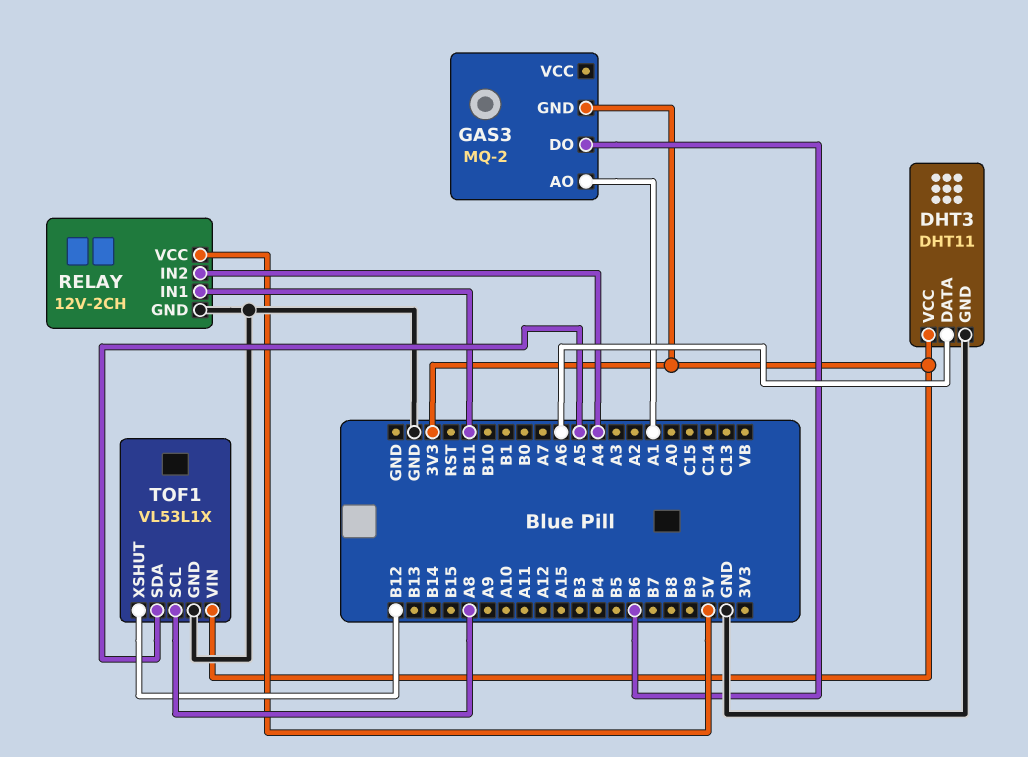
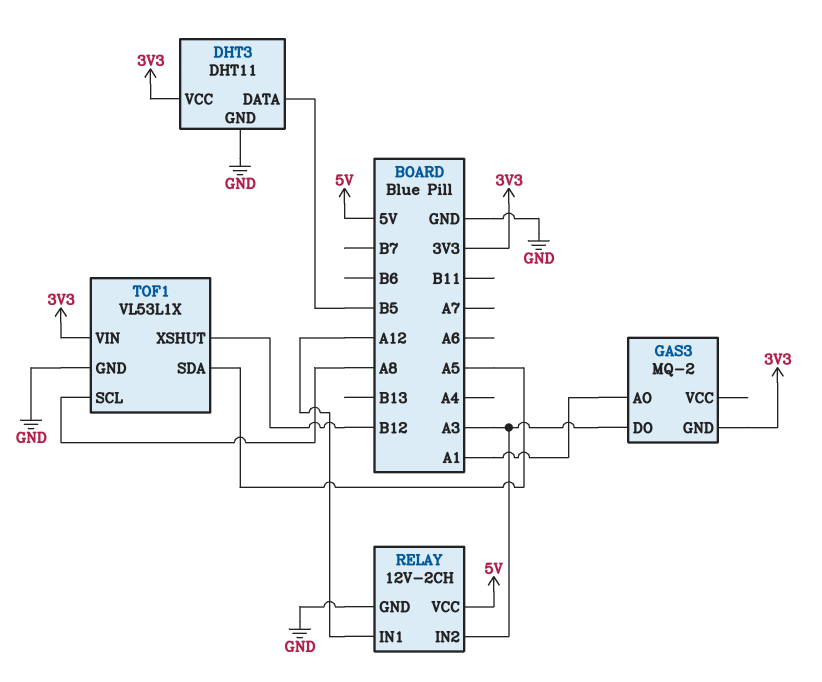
DHT3 pin DATA: A6 -> B5
GAS3 pin DO: B6 -> A3
RELAY pin IN1: B11 -> A12
RELAY pin IN2: A4 -> A3

